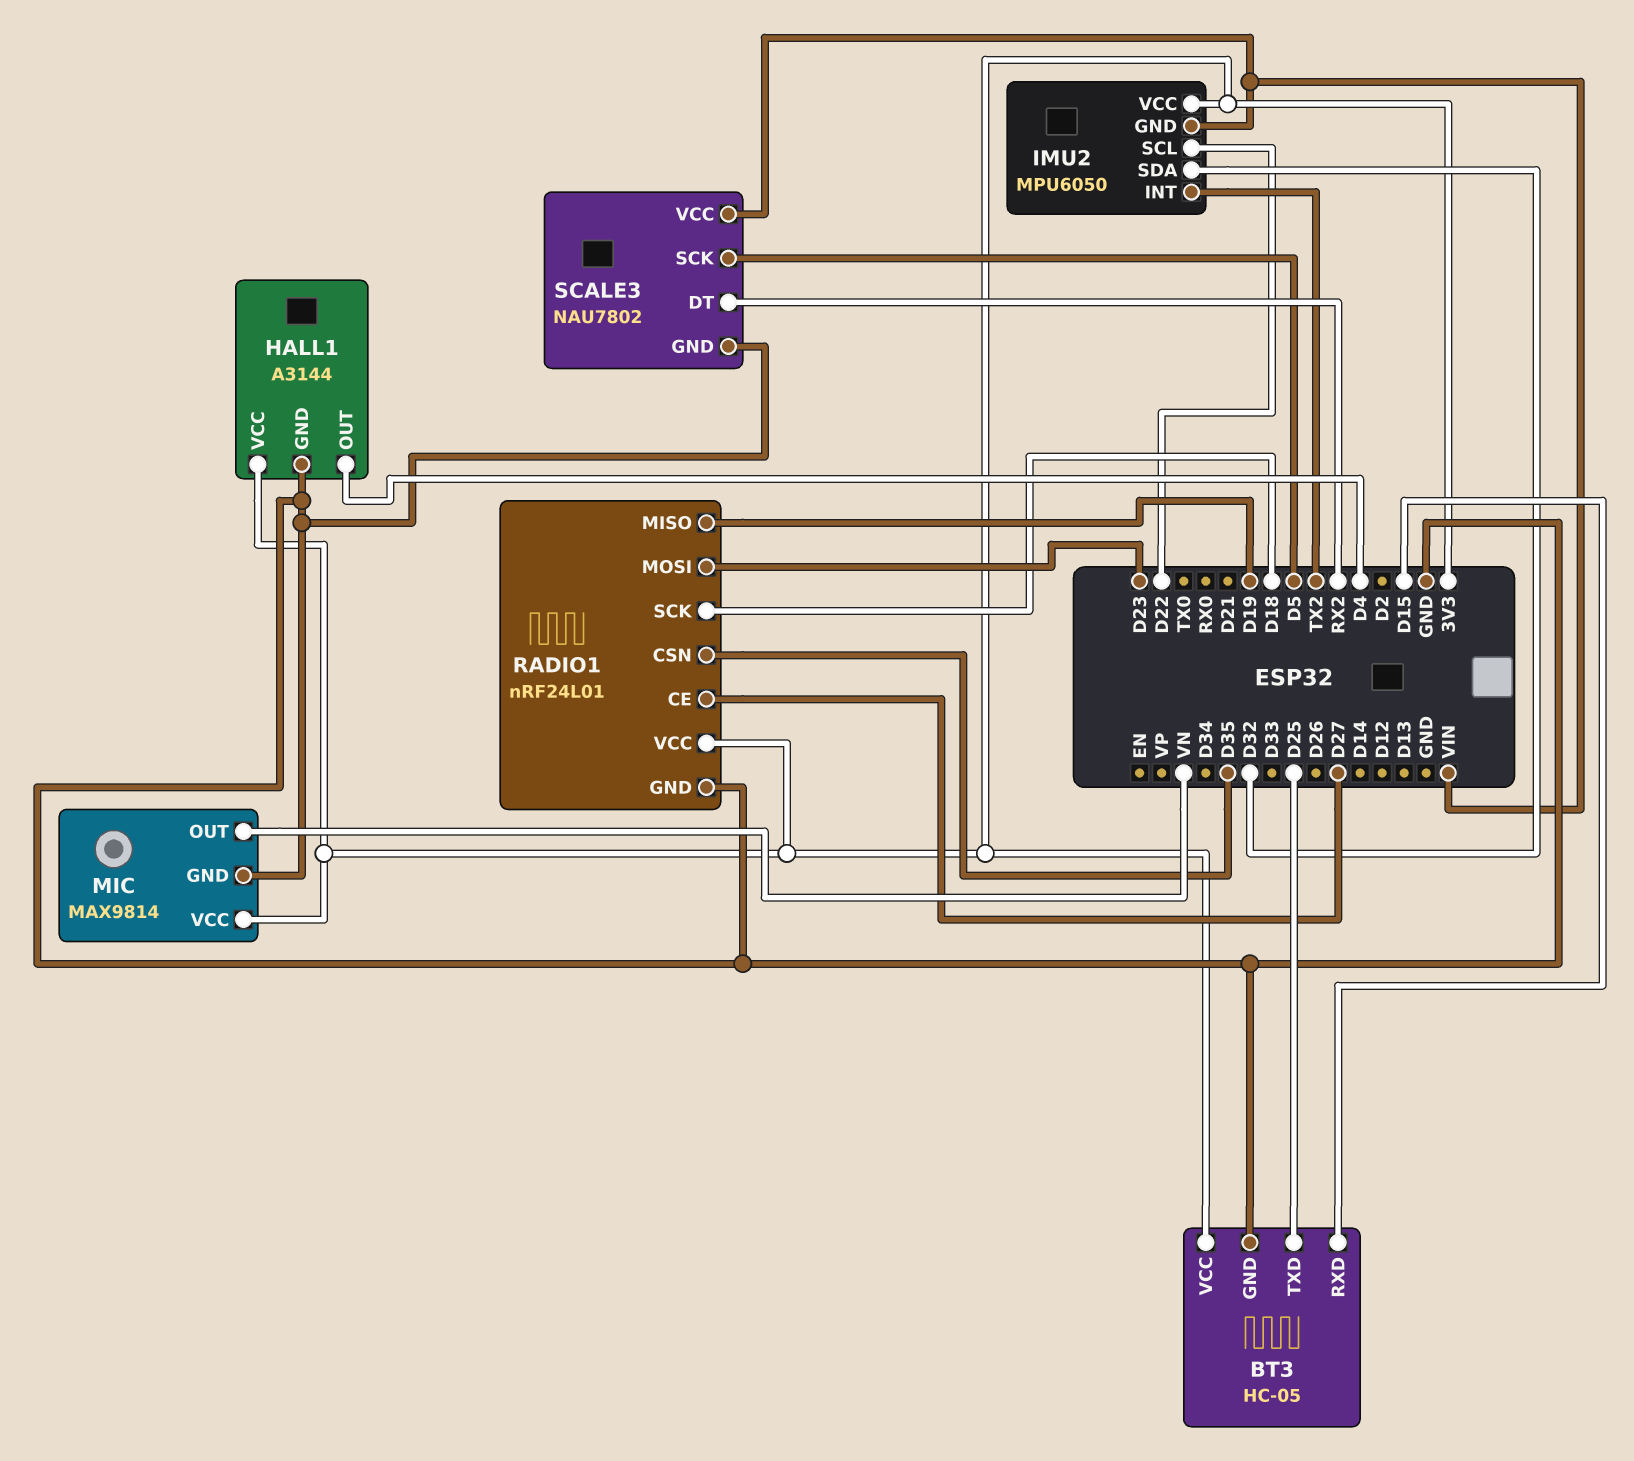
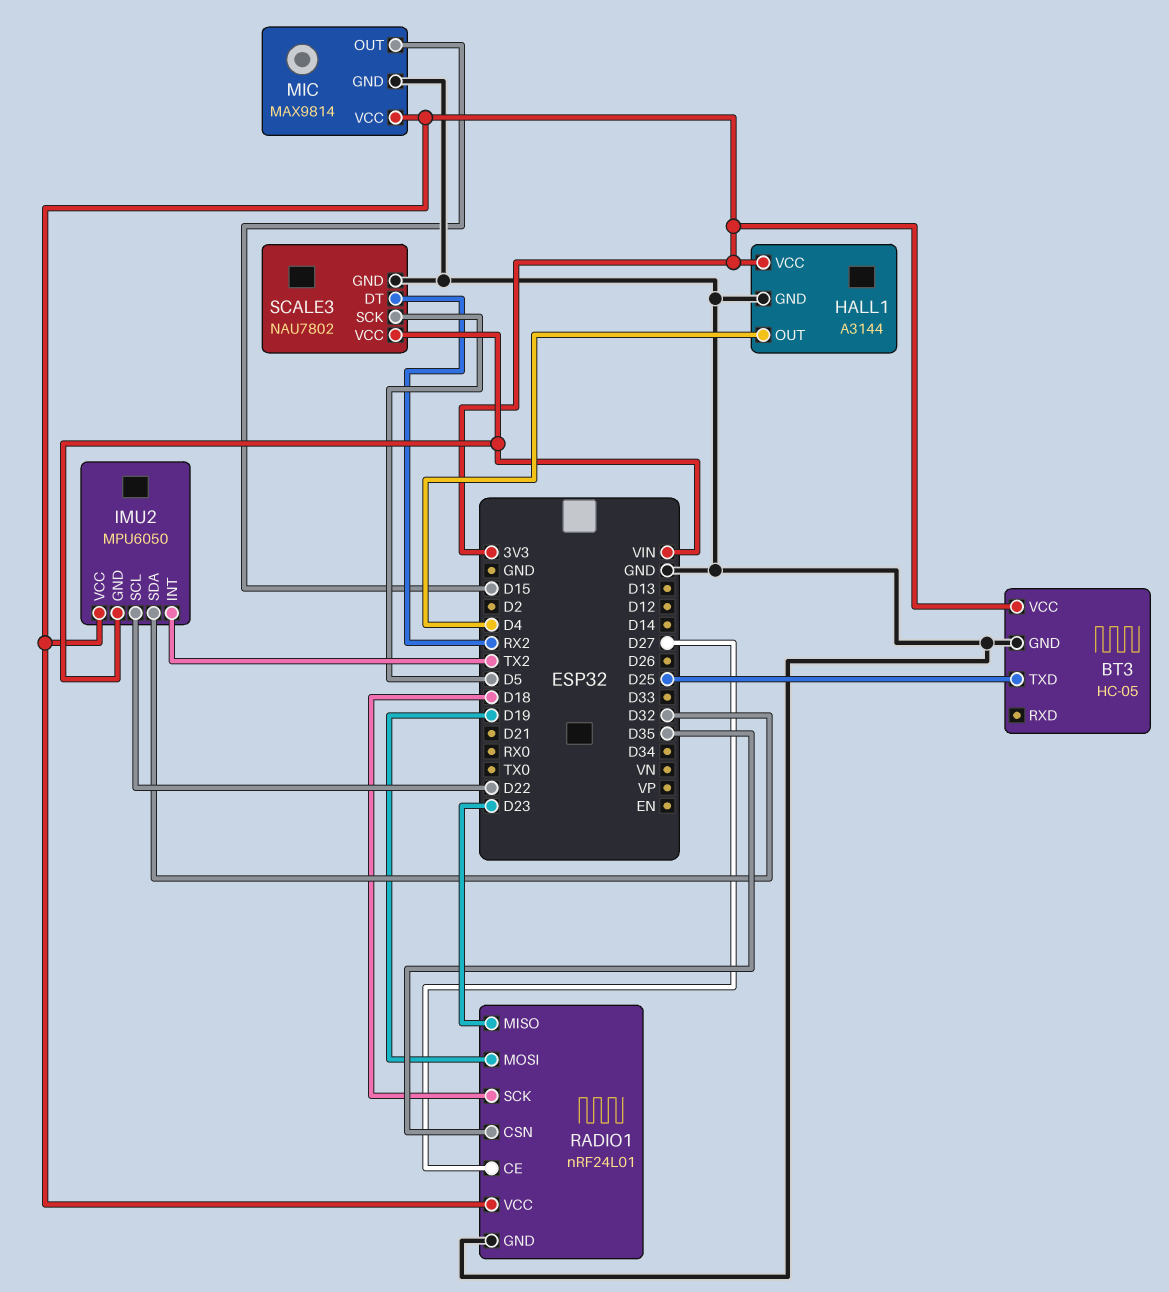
BT3 pin RXD: D15 -> none
MIC pin OUT: VN -> D15
RADIO1 pin MISO: D19 -> D23
RADIO1 pin MOSI: D23 -> D19

